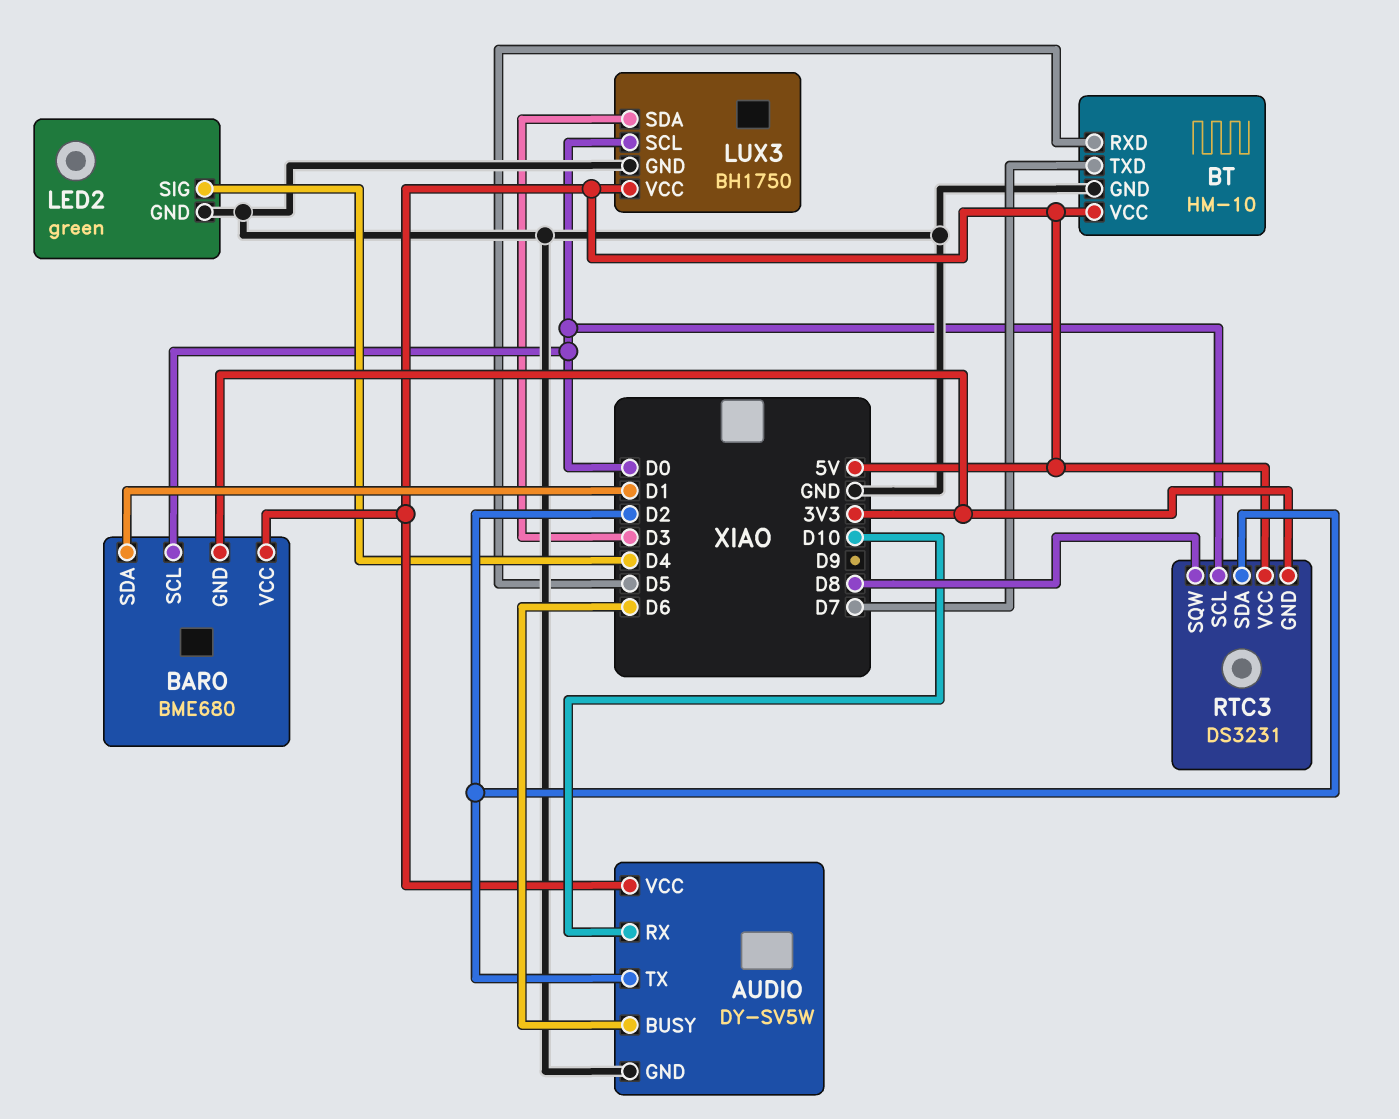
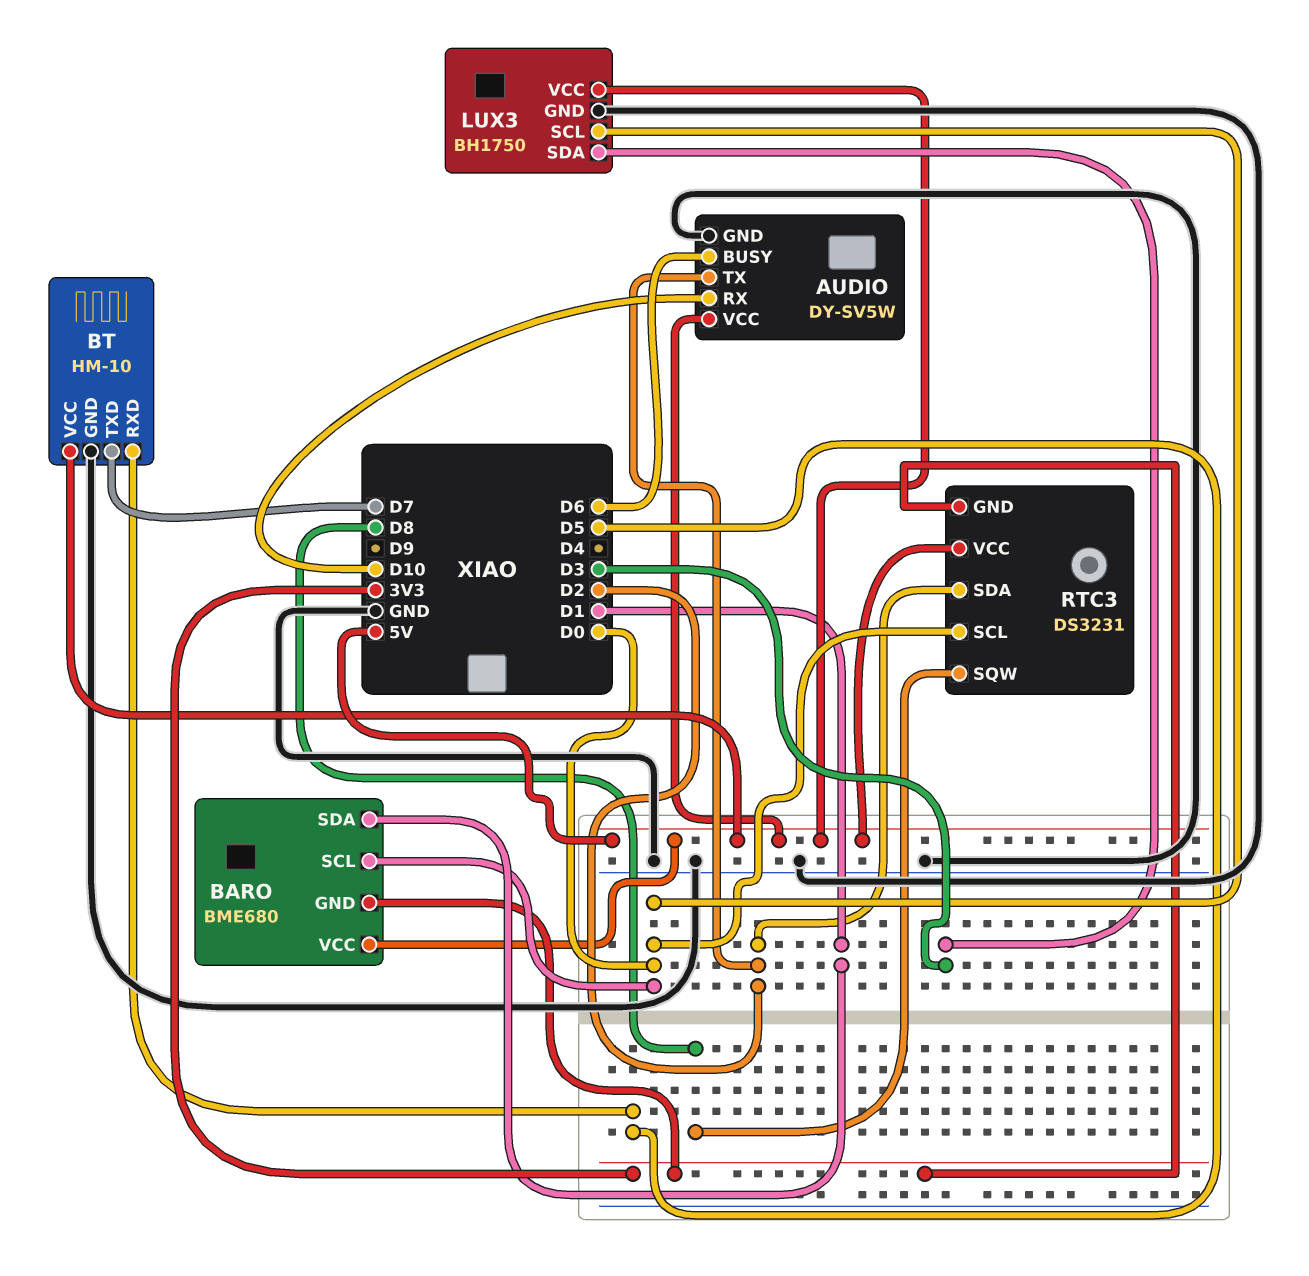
LED2: green -> none
LED2 pin GND: GND -> none
LED2 pin SIG: D4 -> none

